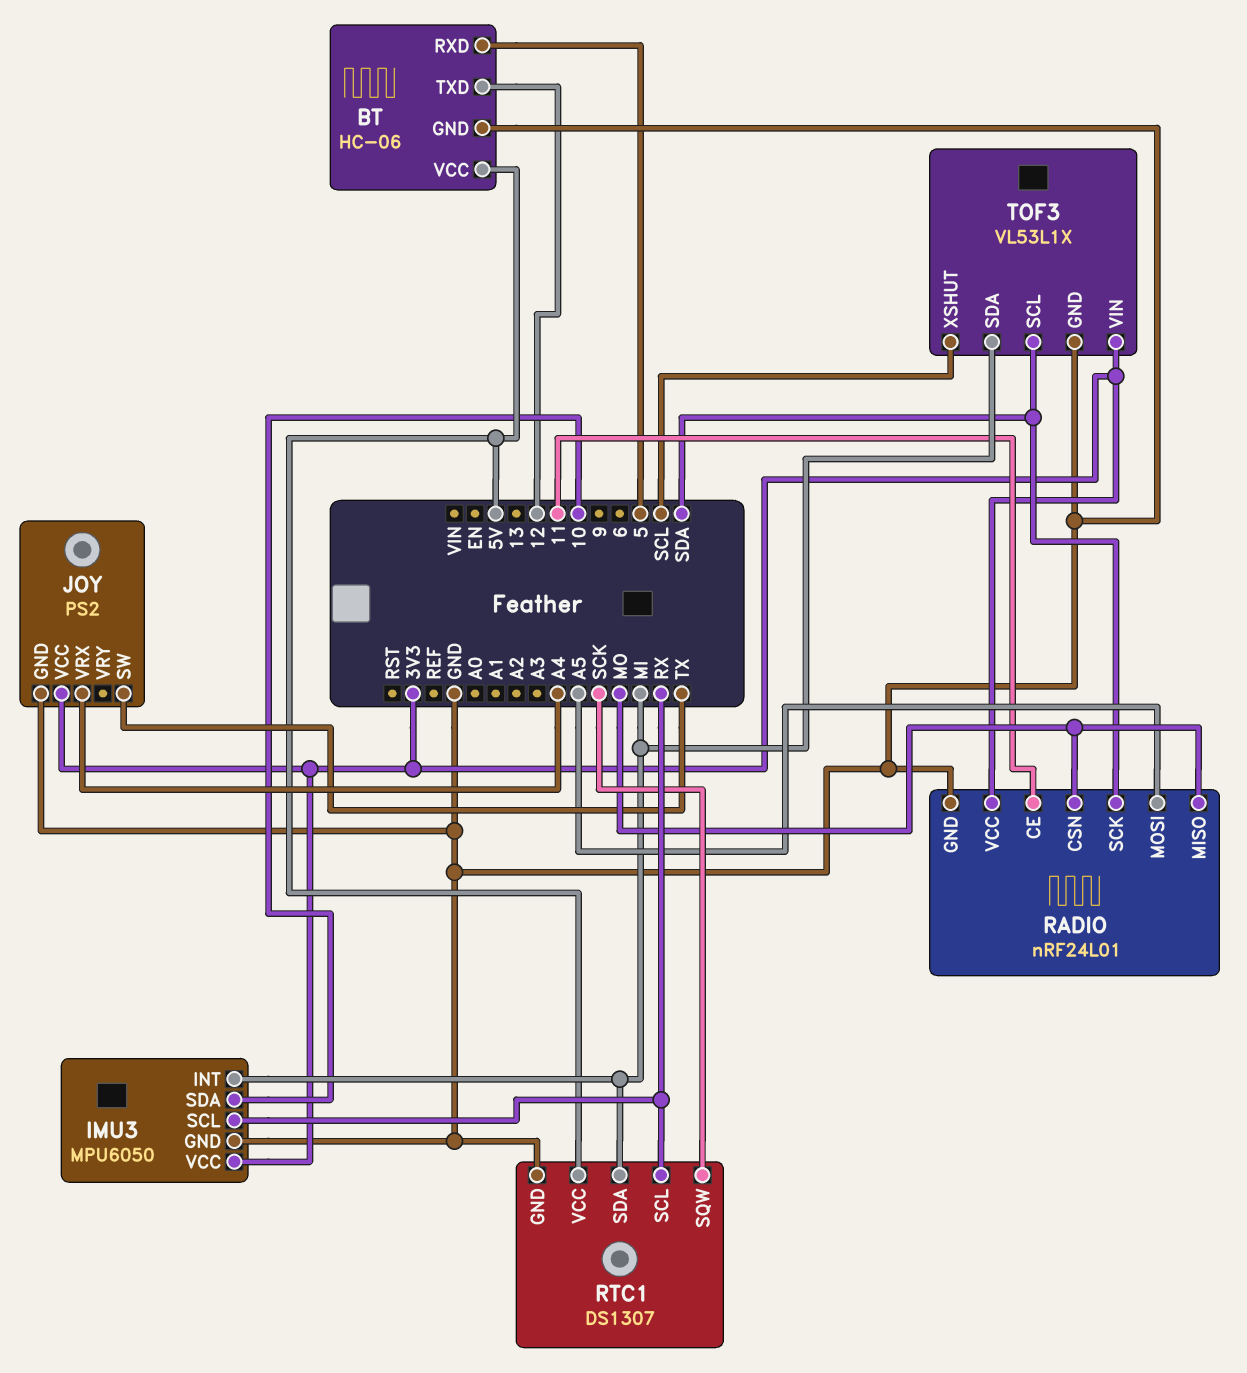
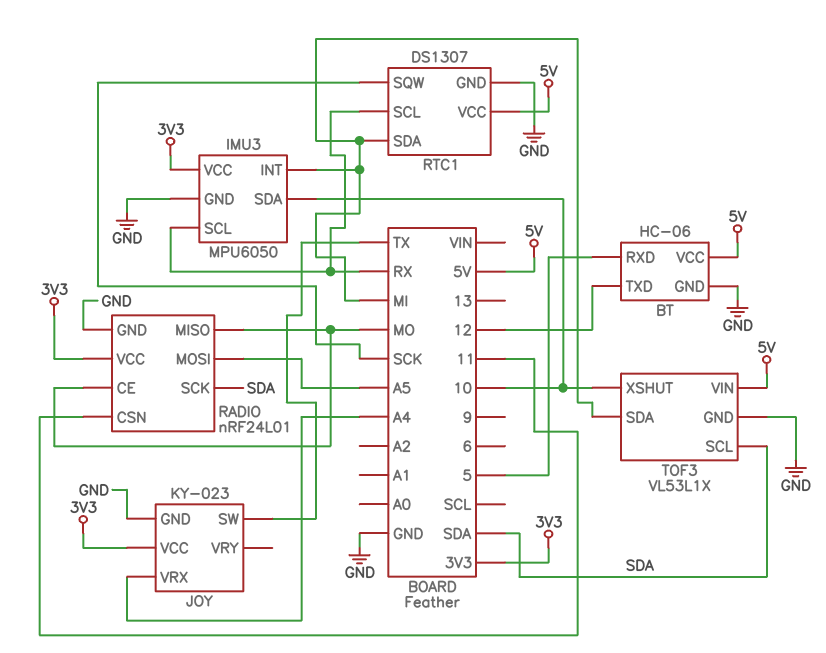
JOY: PS2 -> KY-023
RADIO pin CE: 11 -> MO
RADIO pin CSN: MO -> 11
TOF3 pin VIN: 3V3 -> 5V
TOF3 pin XSHUT: SCL -> 10

